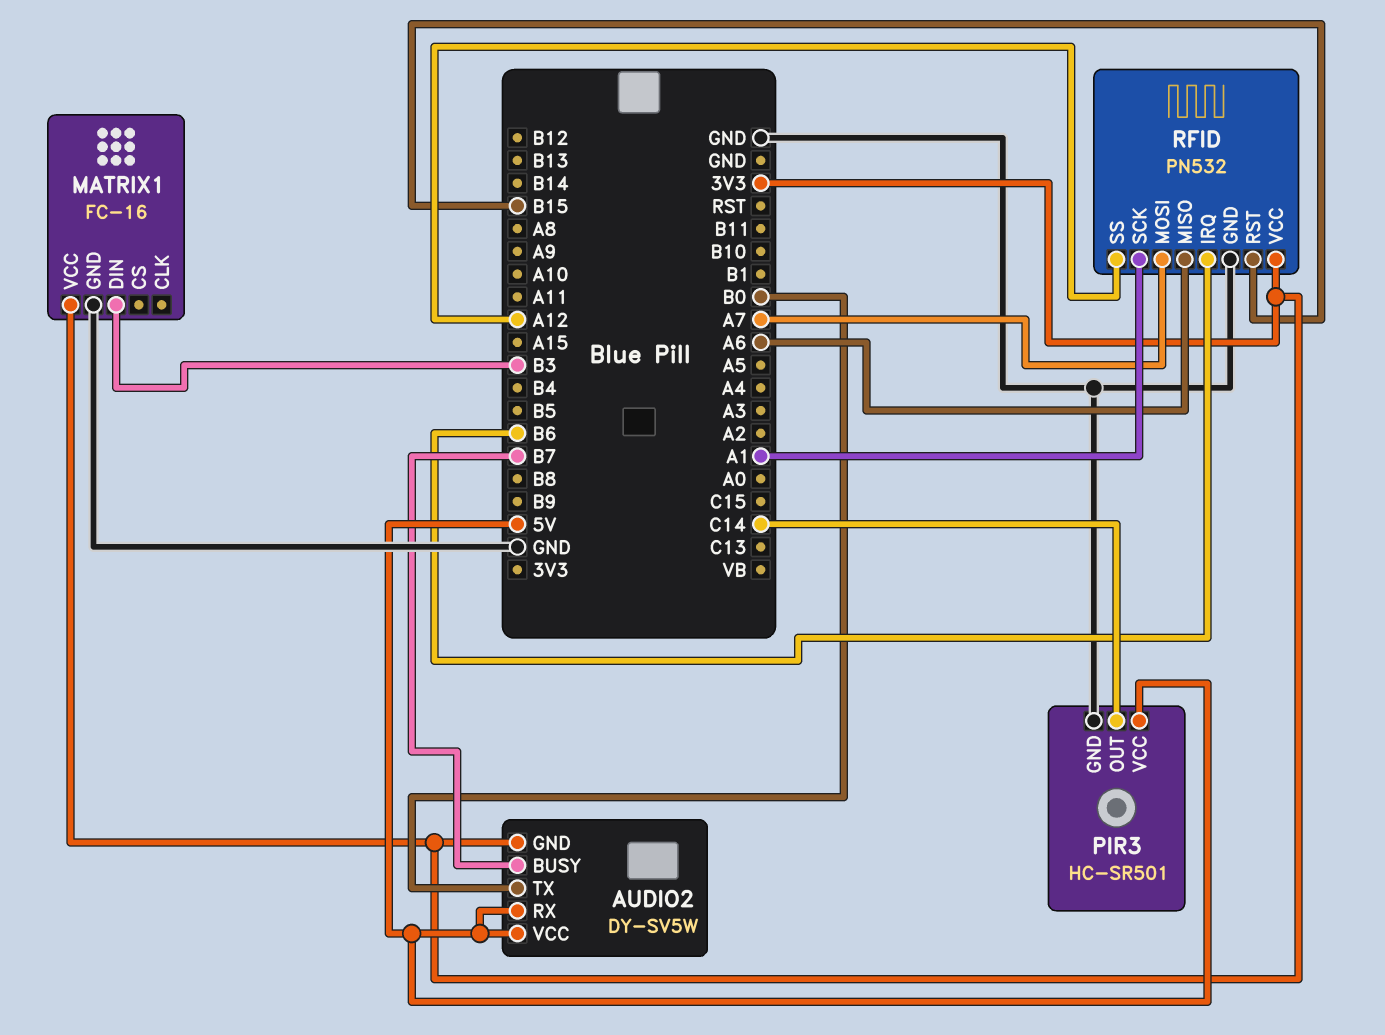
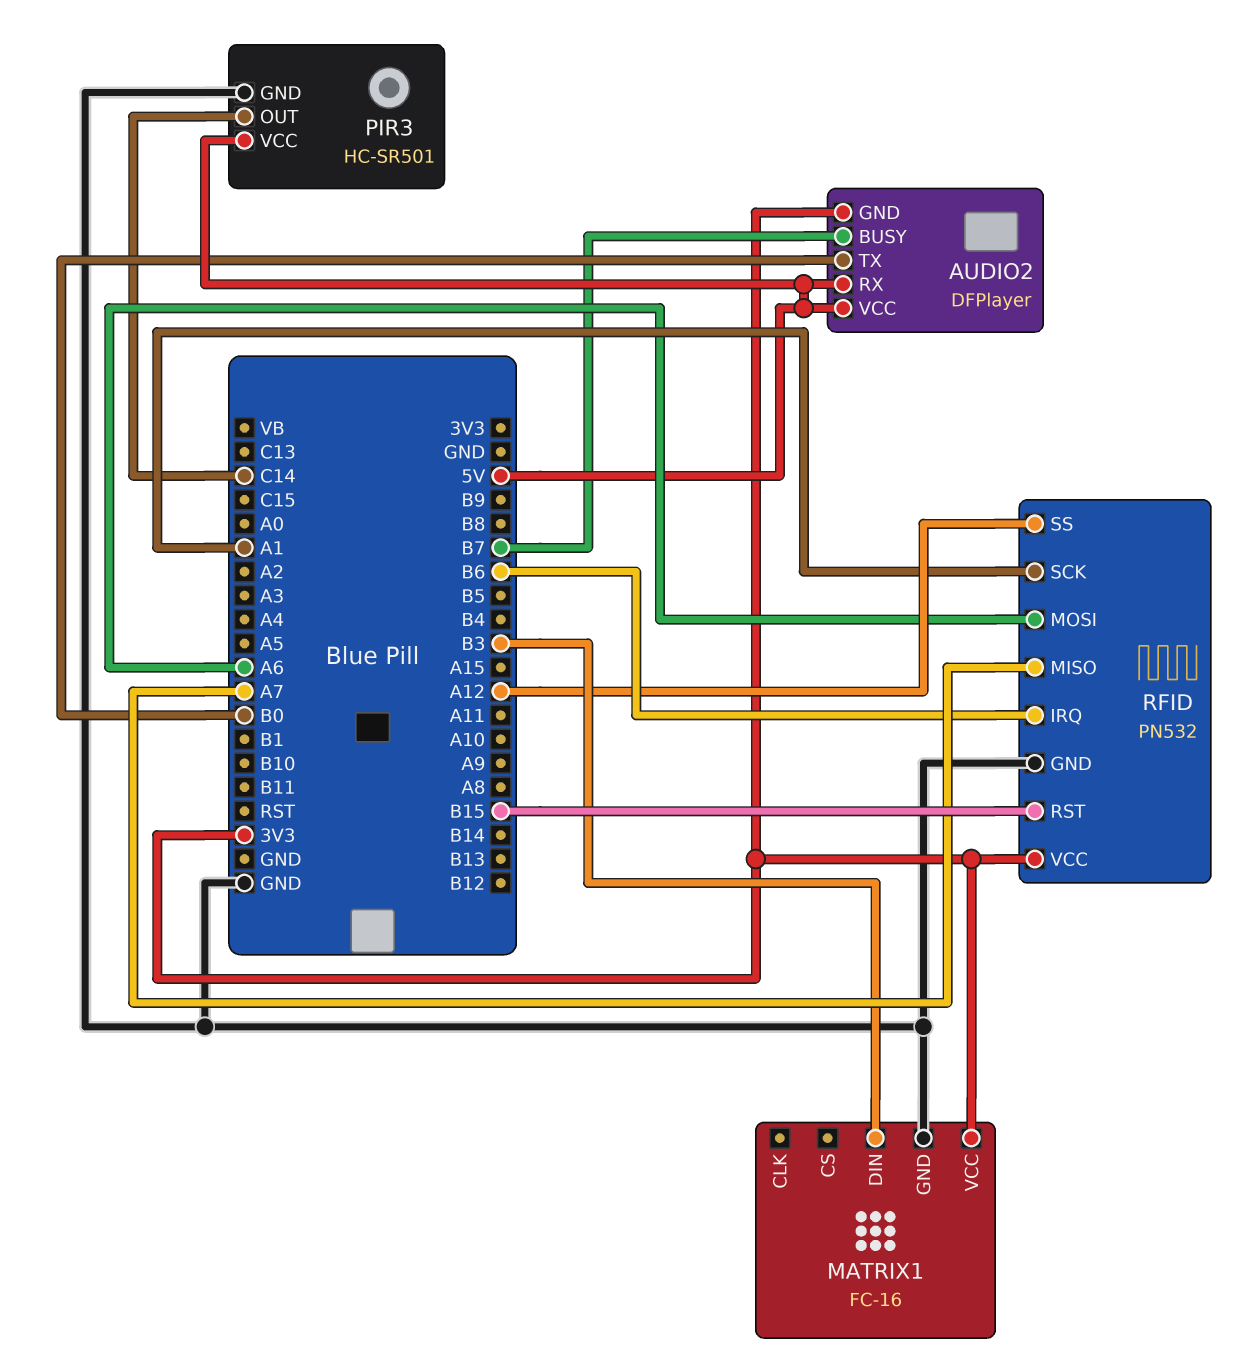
AUDIO2: DY-SV5W -> DFPlayer
RFID pin MISO: A6 -> A7
RFID pin MOSI: A7 -> A6

